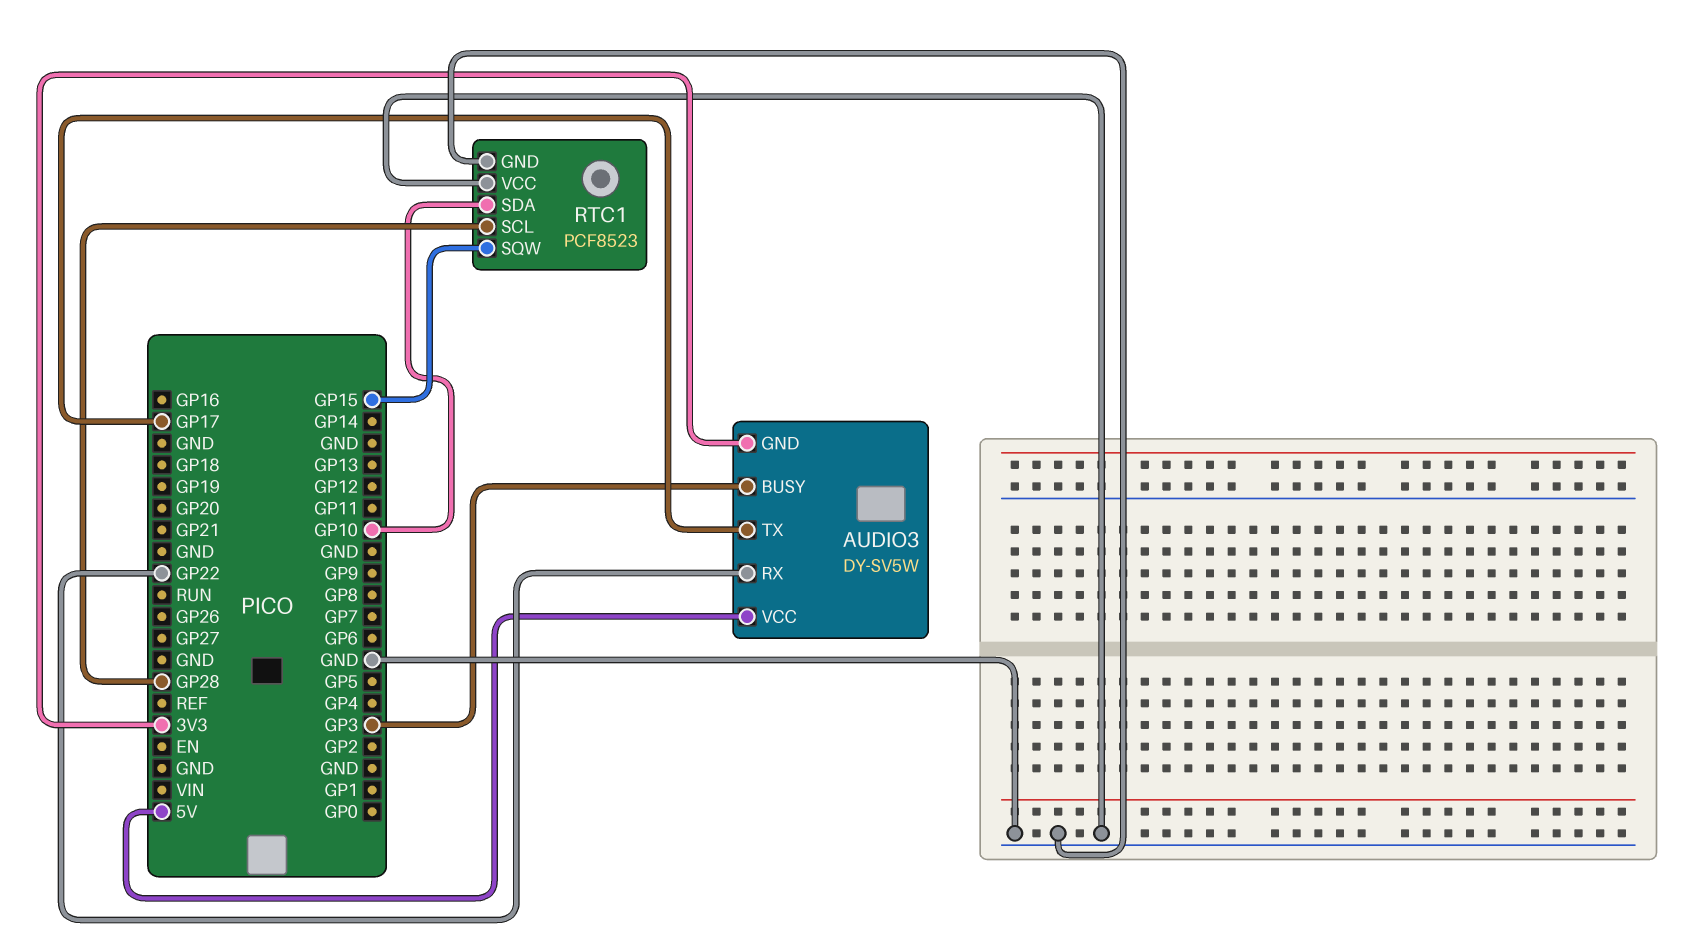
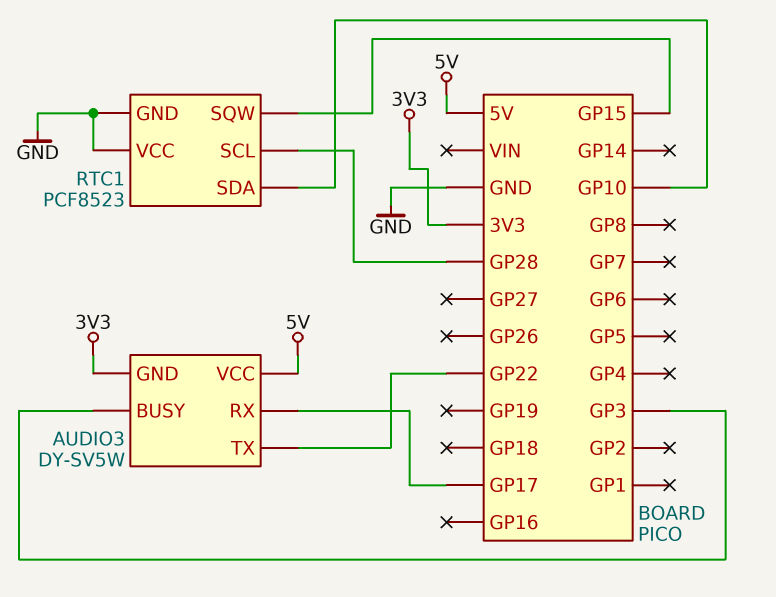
AUDIO3 pin RX: GP22 -> GP17
AUDIO3 pin TX: GP17 -> GP22

